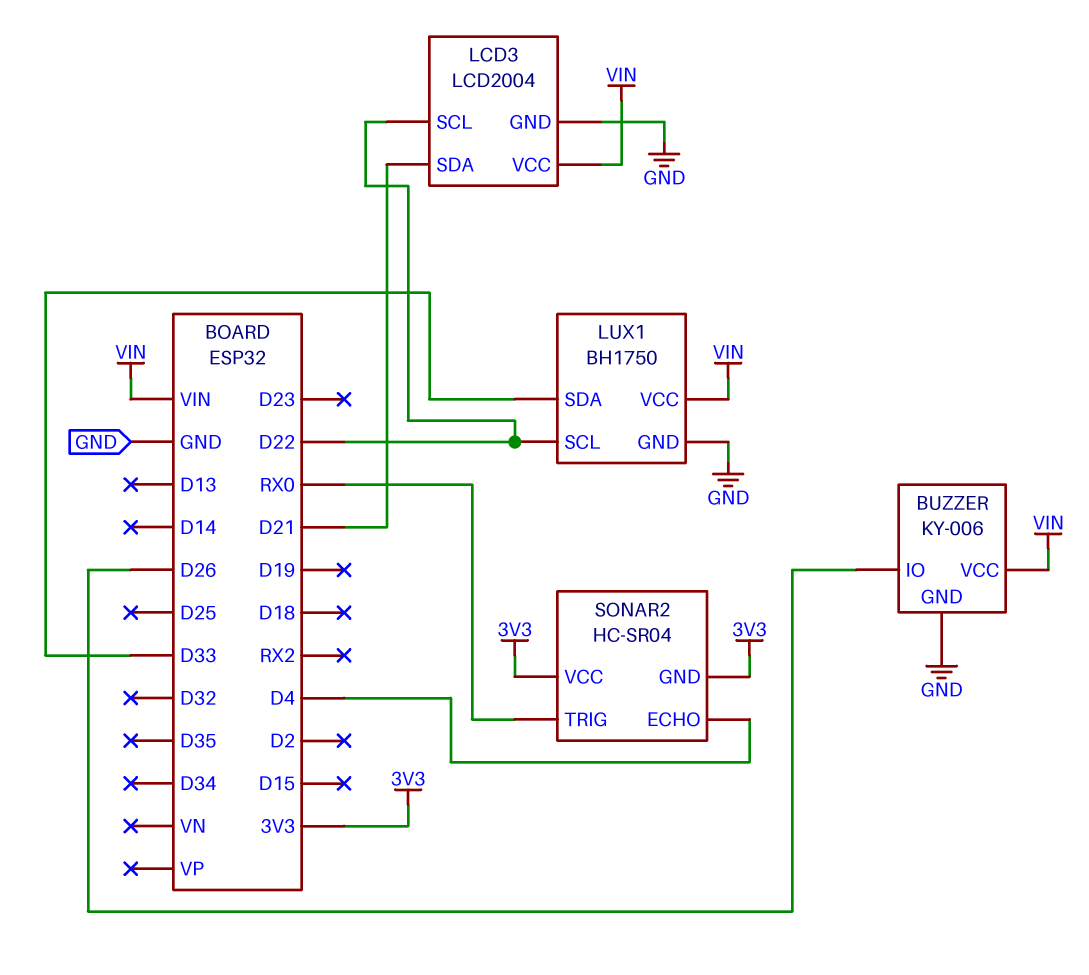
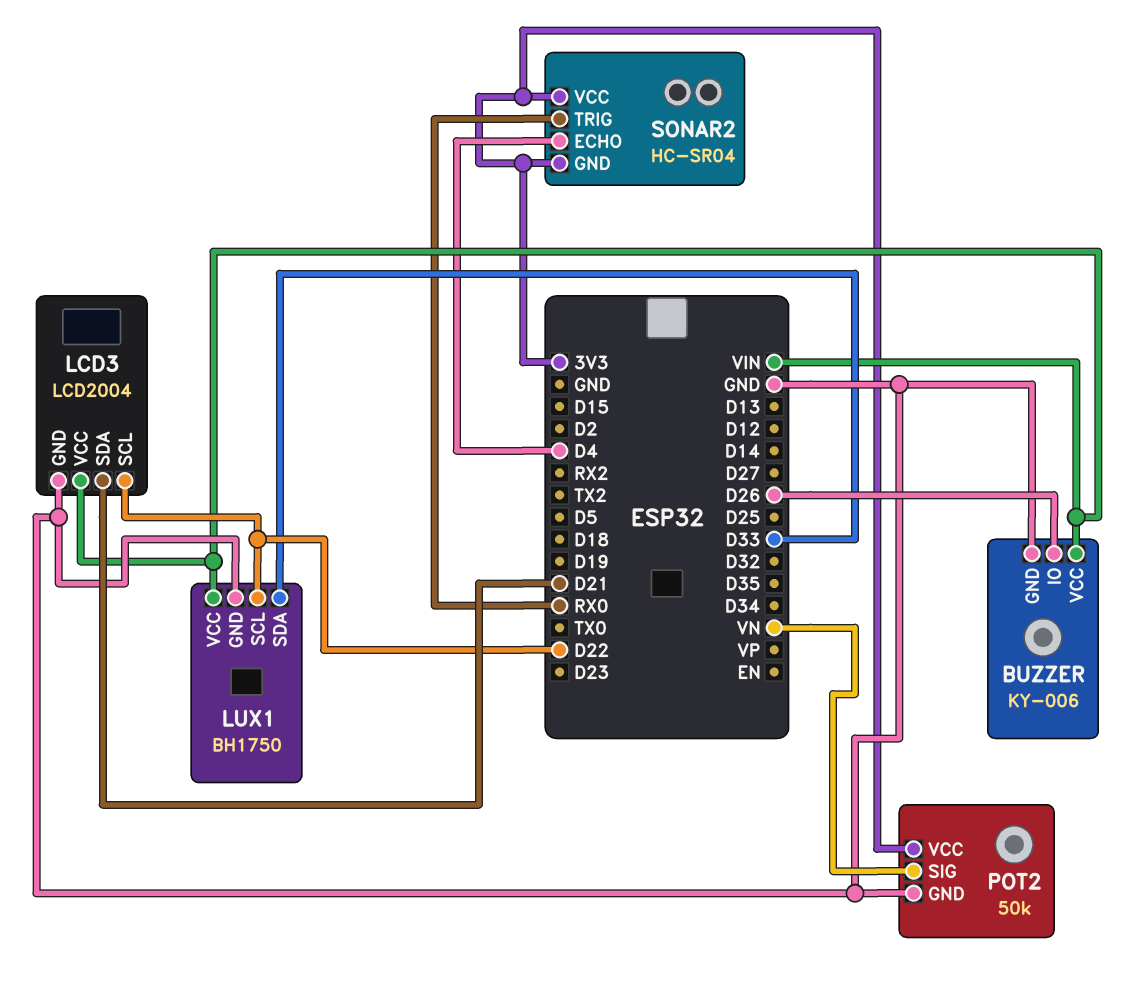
POT2: none -> 50k
POT2 pin GND: none -> GND
POT2 pin SIG: none -> VN
POT2 pin VCC: none -> 3V3

